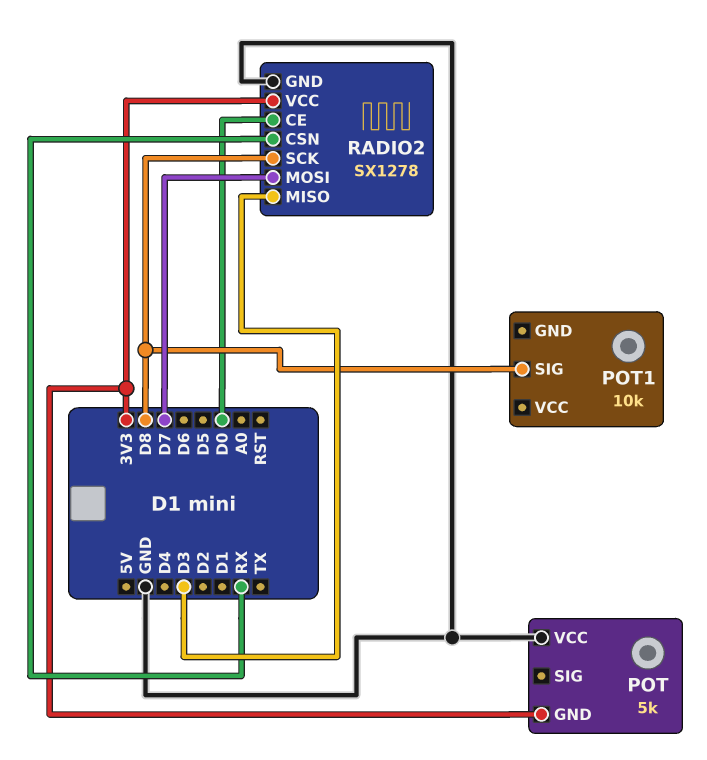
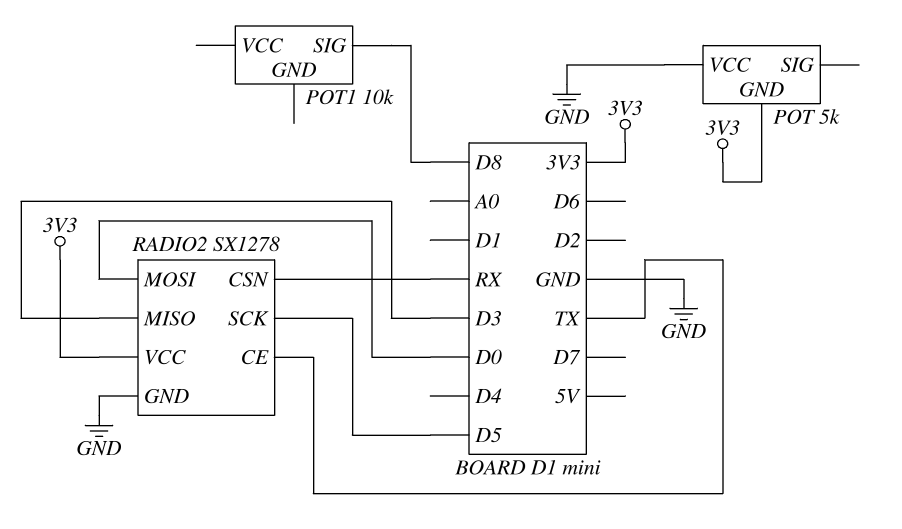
RADIO2 pin CE: D0 -> TX
RADIO2 pin MOSI: D7 -> D0
RADIO2 pin SCK: D8 -> D5

